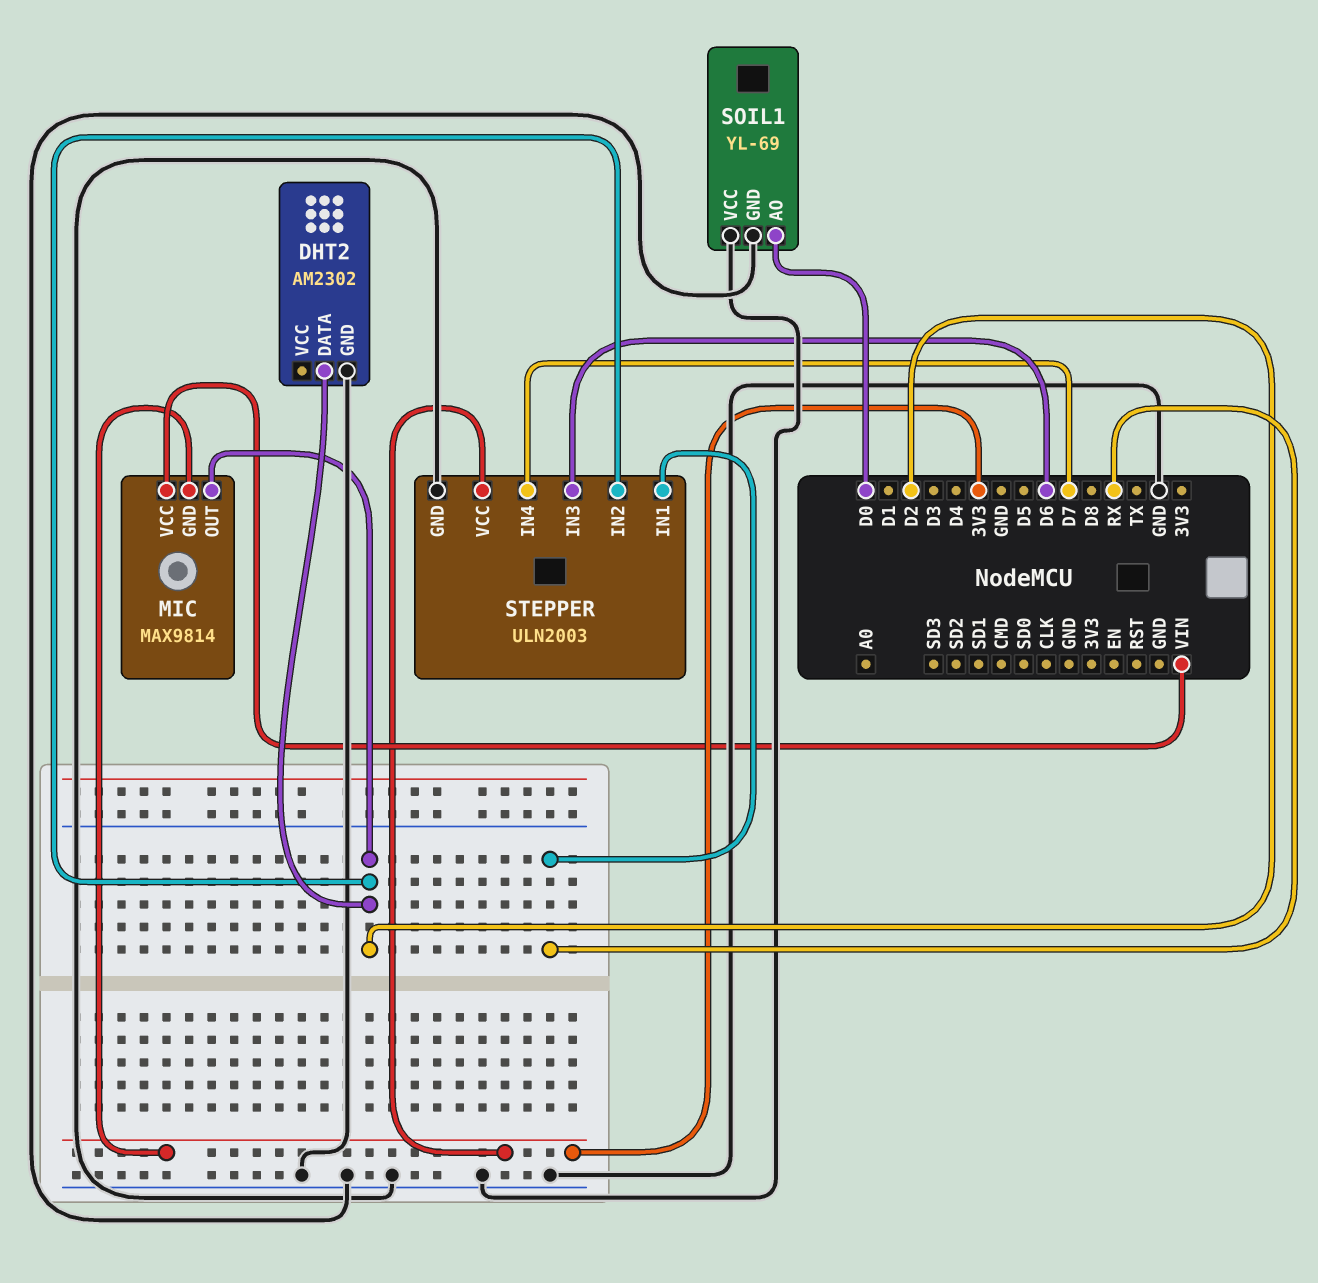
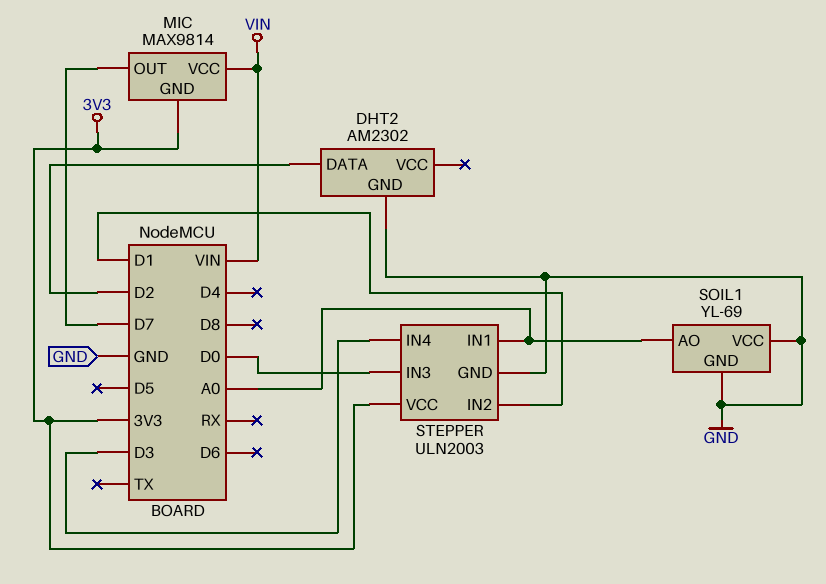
MIC pin OUT: D2 -> D7
SOIL1 pin AO: D0 -> A0
STEPPER pin IN1: RX -> A0
STEPPER pin IN2: D2 -> D1
STEPPER pin IN3: D6 -> D0
STEPPER pin IN4: D7 -> D3

